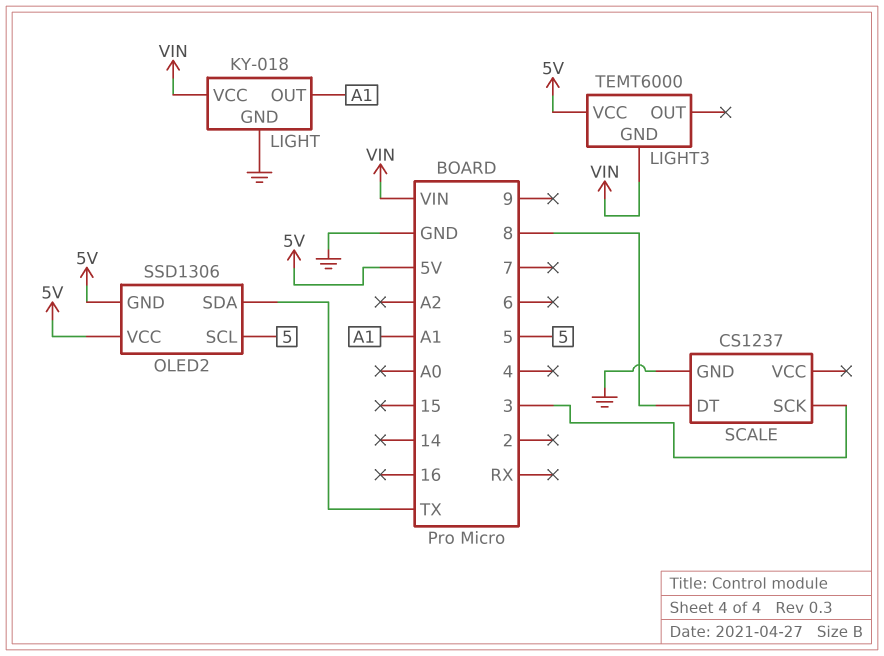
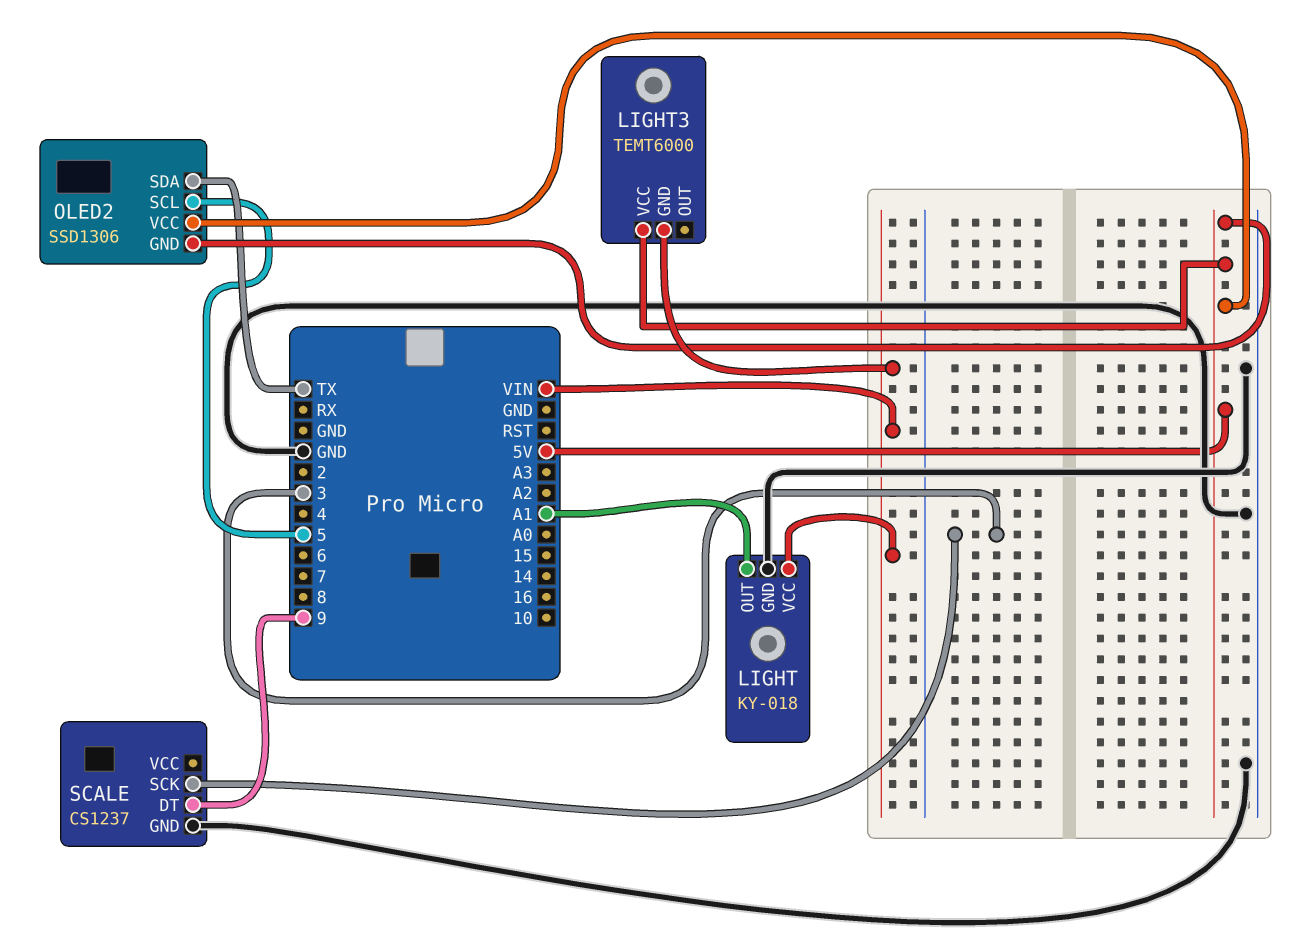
SCALE pin DT: 8 -> 9

